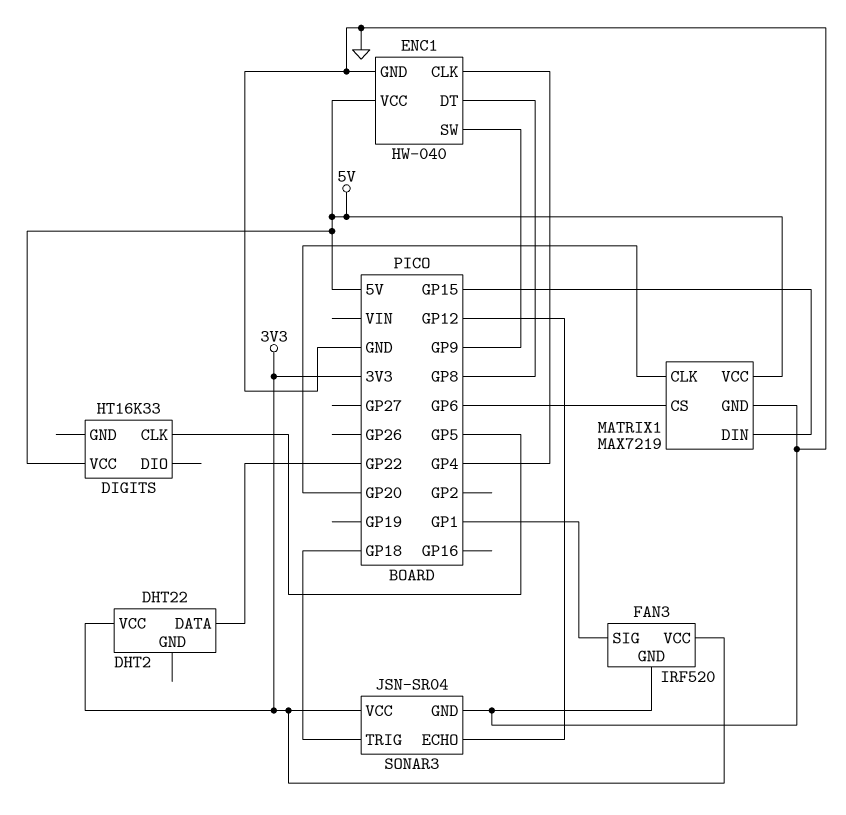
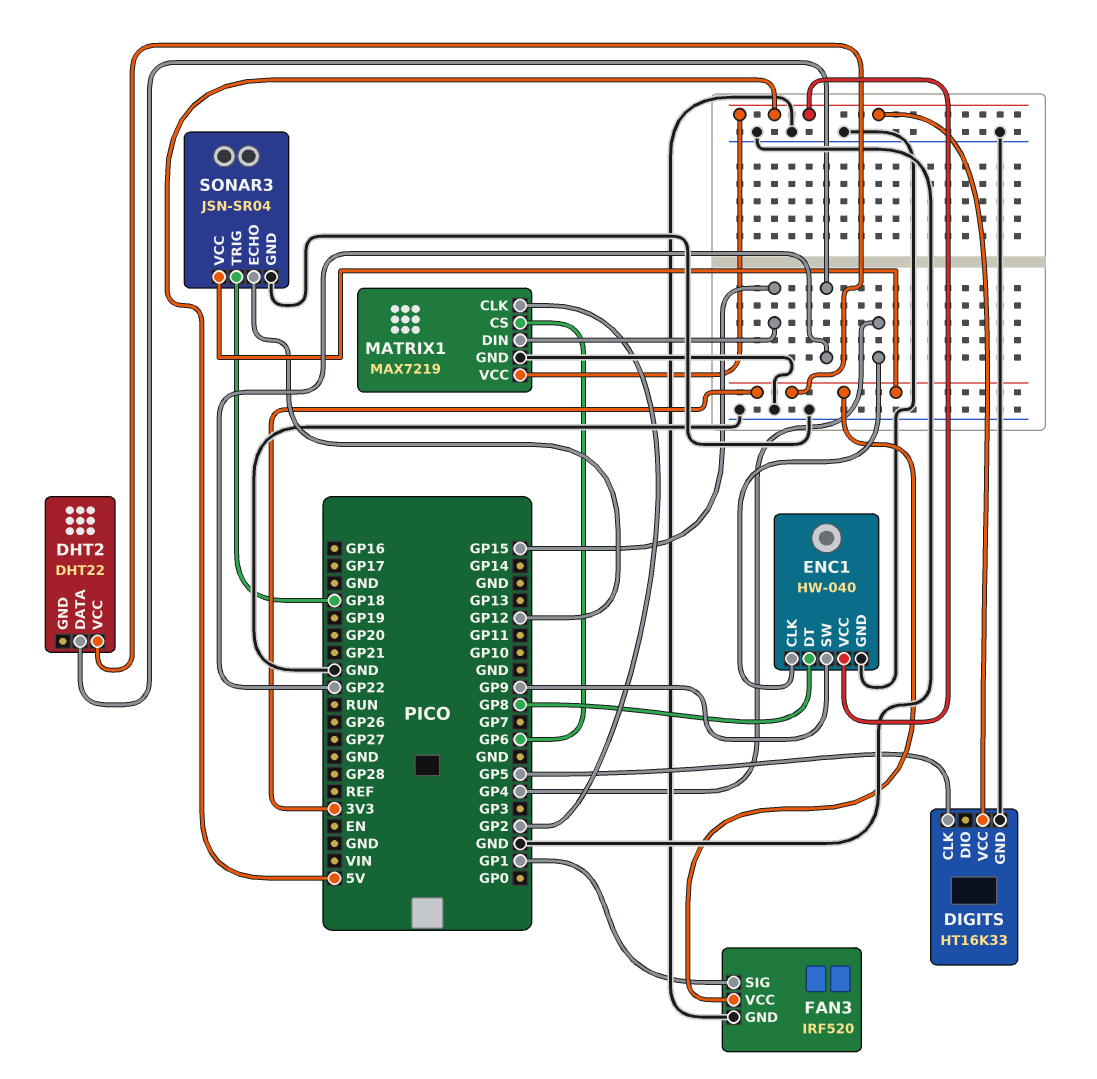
DIGITS pin GND: none -> GND
MATRIX1 pin CLK: GP20 -> GP2

